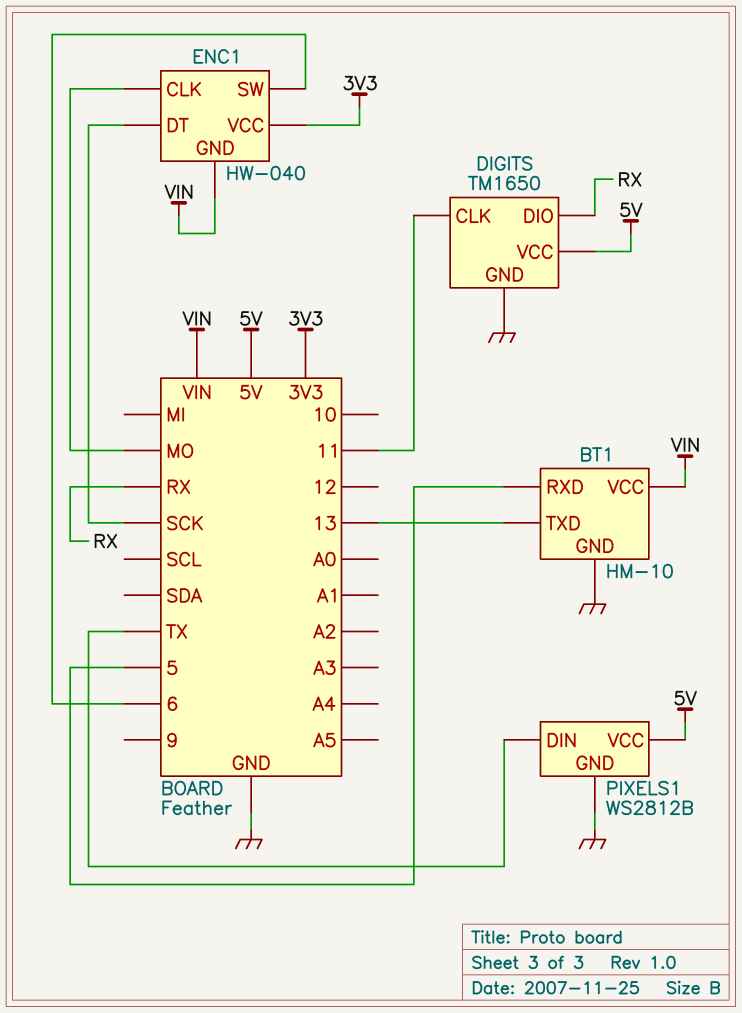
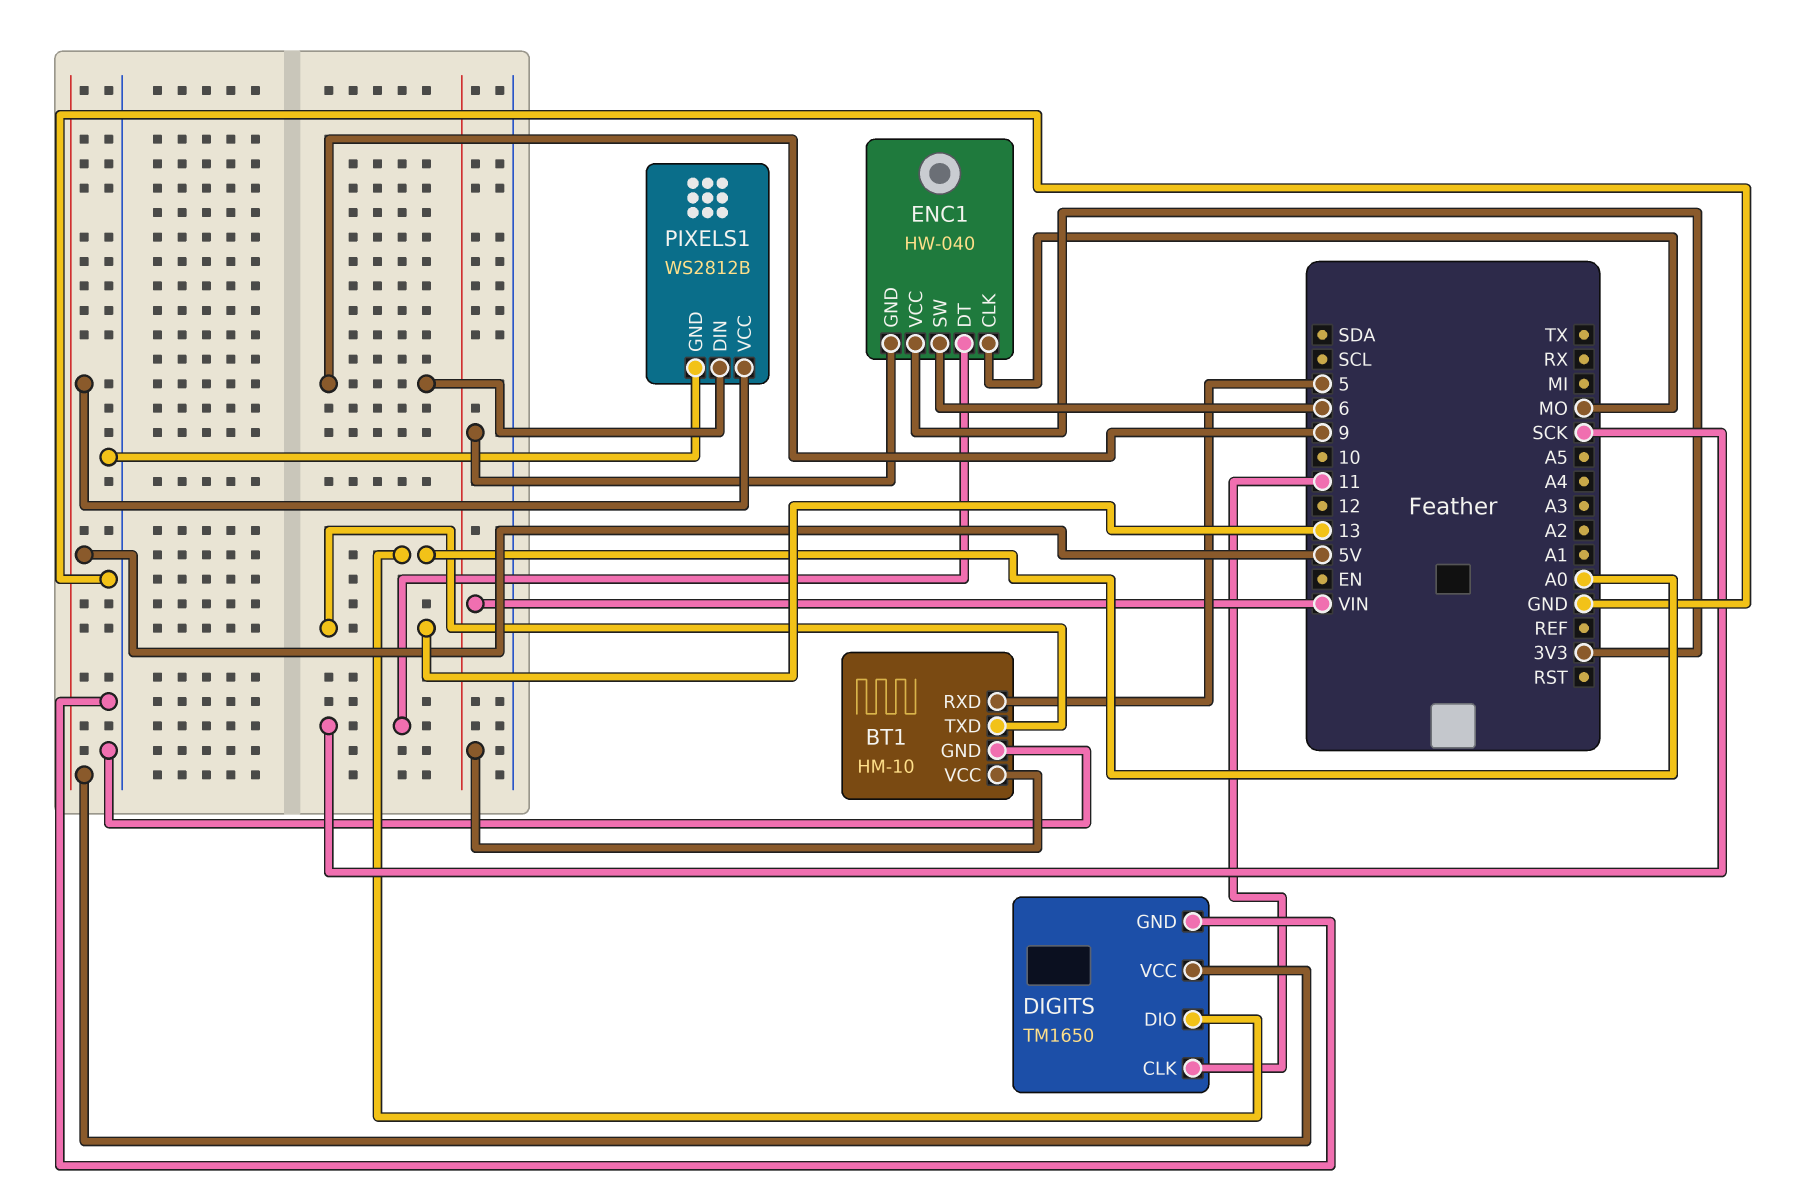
DIGITS pin DIO: RX -> A0
PIXELS1 pin DIN: TX -> 9

